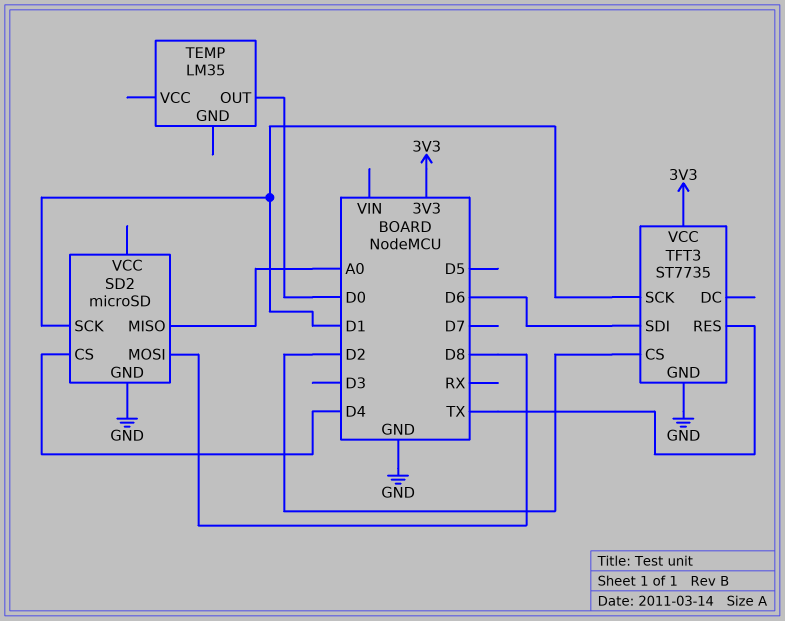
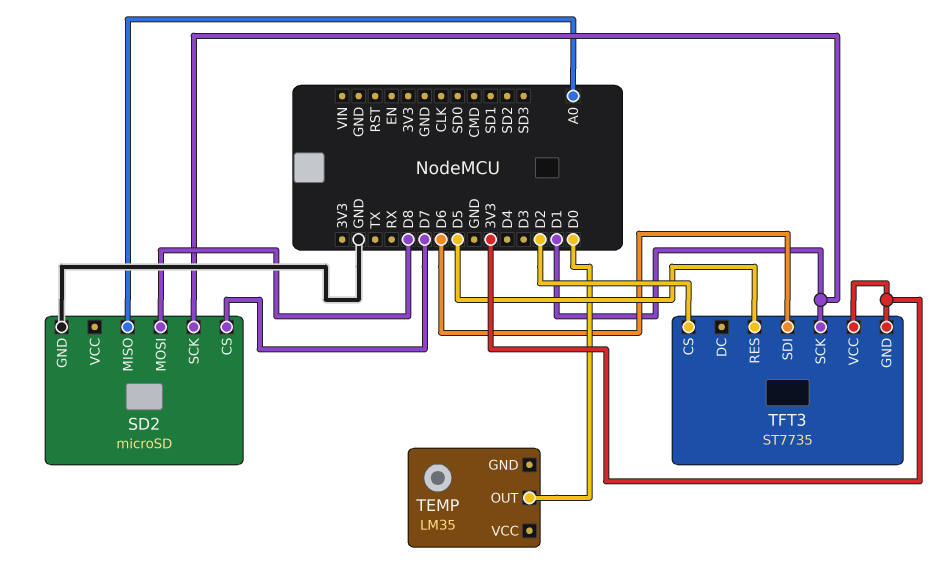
SD2 pin CS: D4 -> D7
TFT3 pin GND: GND -> 3V3
TFT3 pin RES: TX -> D5

